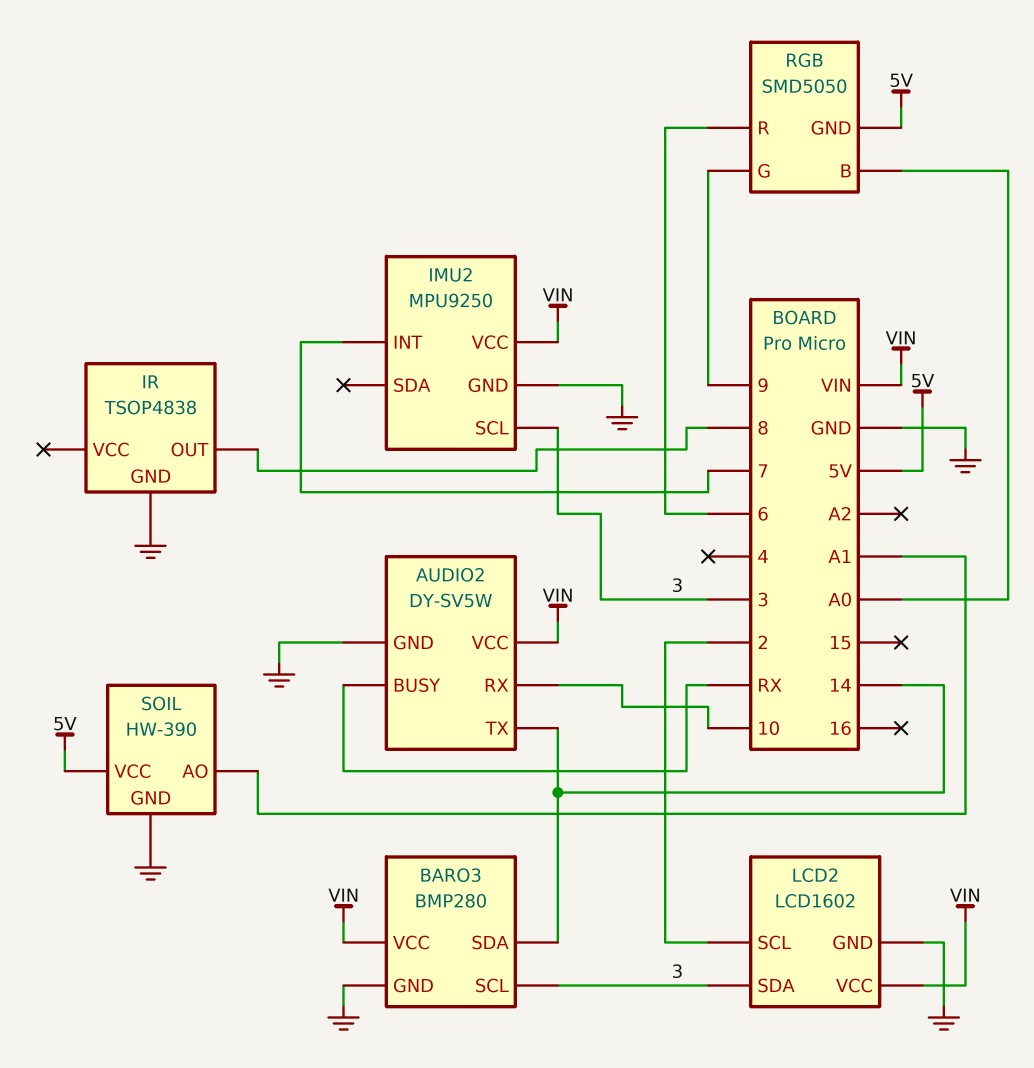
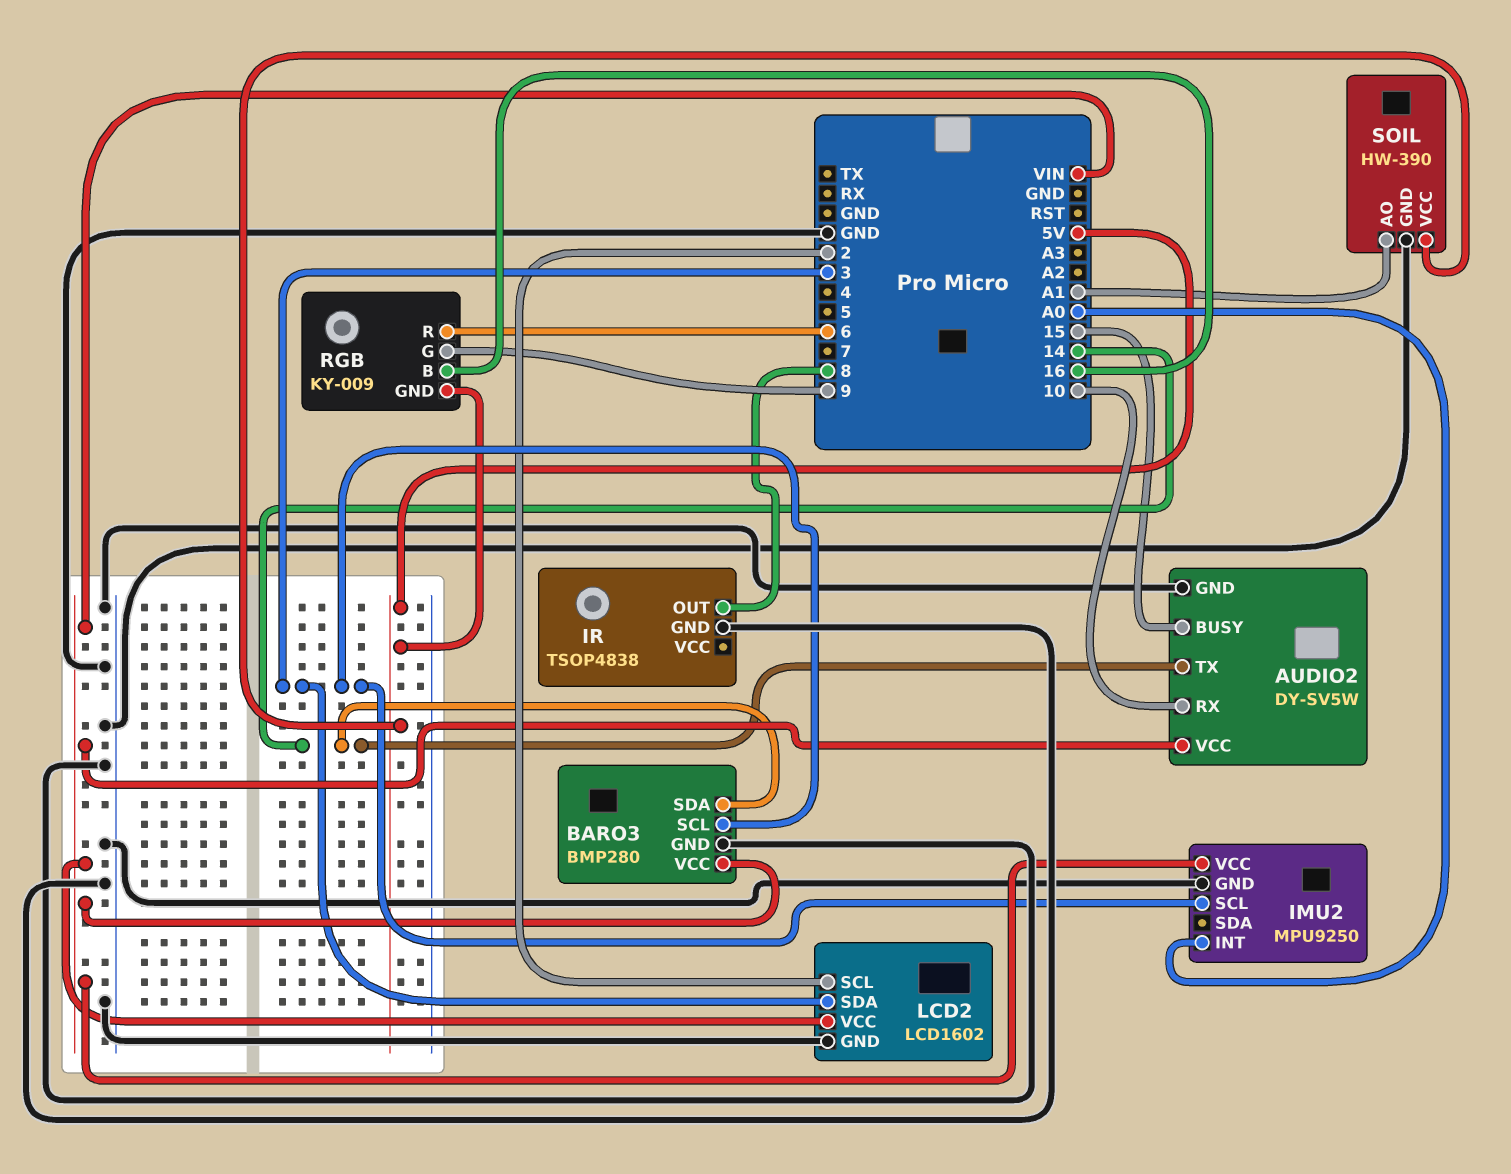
AUDIO2 pin BUSY: RX -> 15
IMU2 pin INT: 7 -> A0
RGB: SMD5050 -> KY-009
RGB pin B: A0 -> 16

